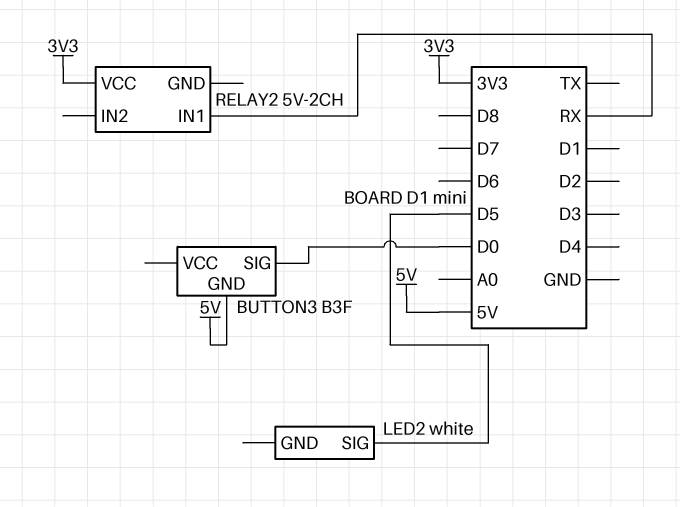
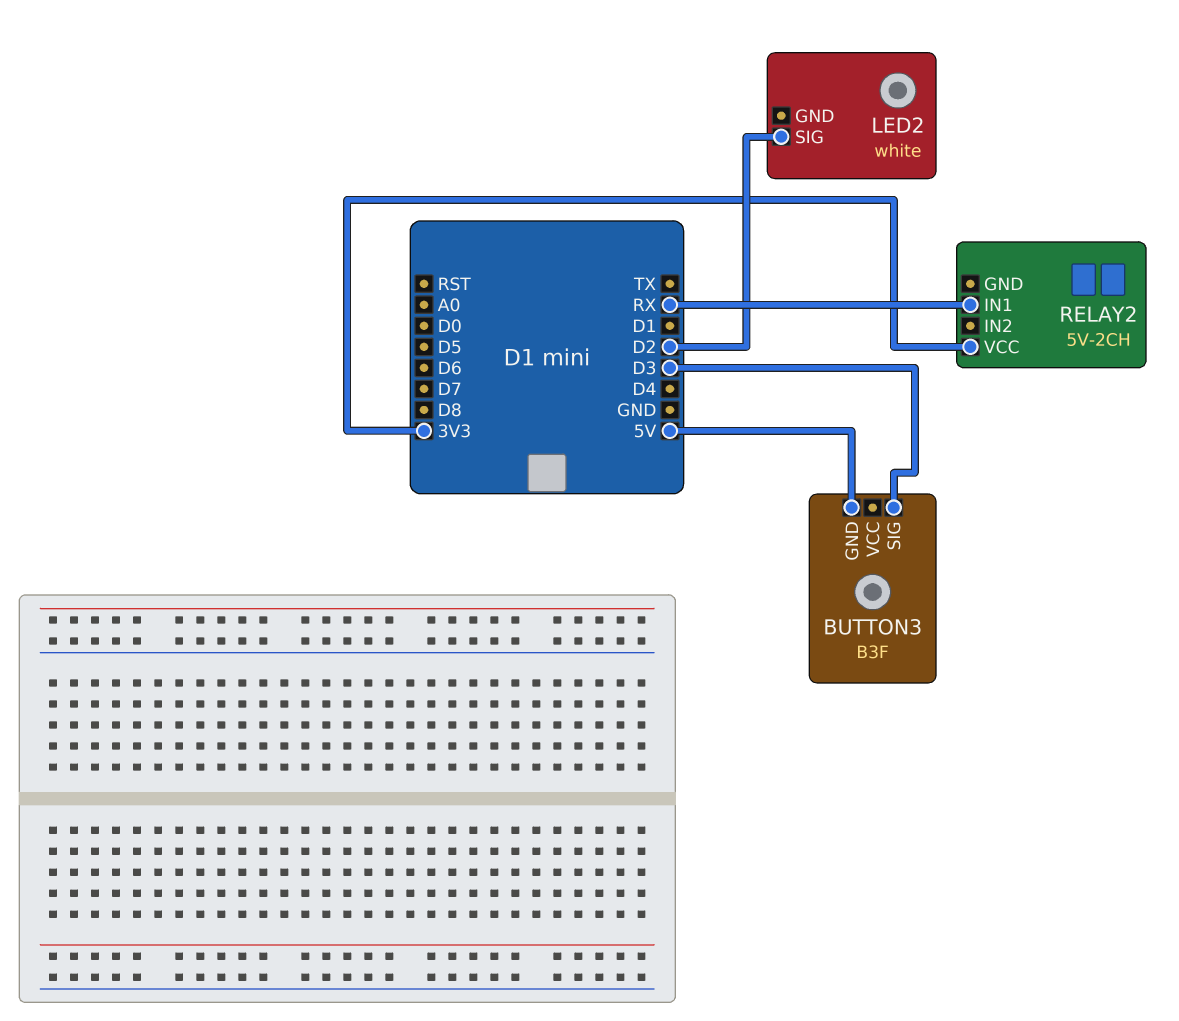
BUTTON3 pin SIG: D0 -> D3
LED2 pin SIG: D5 -> D2

